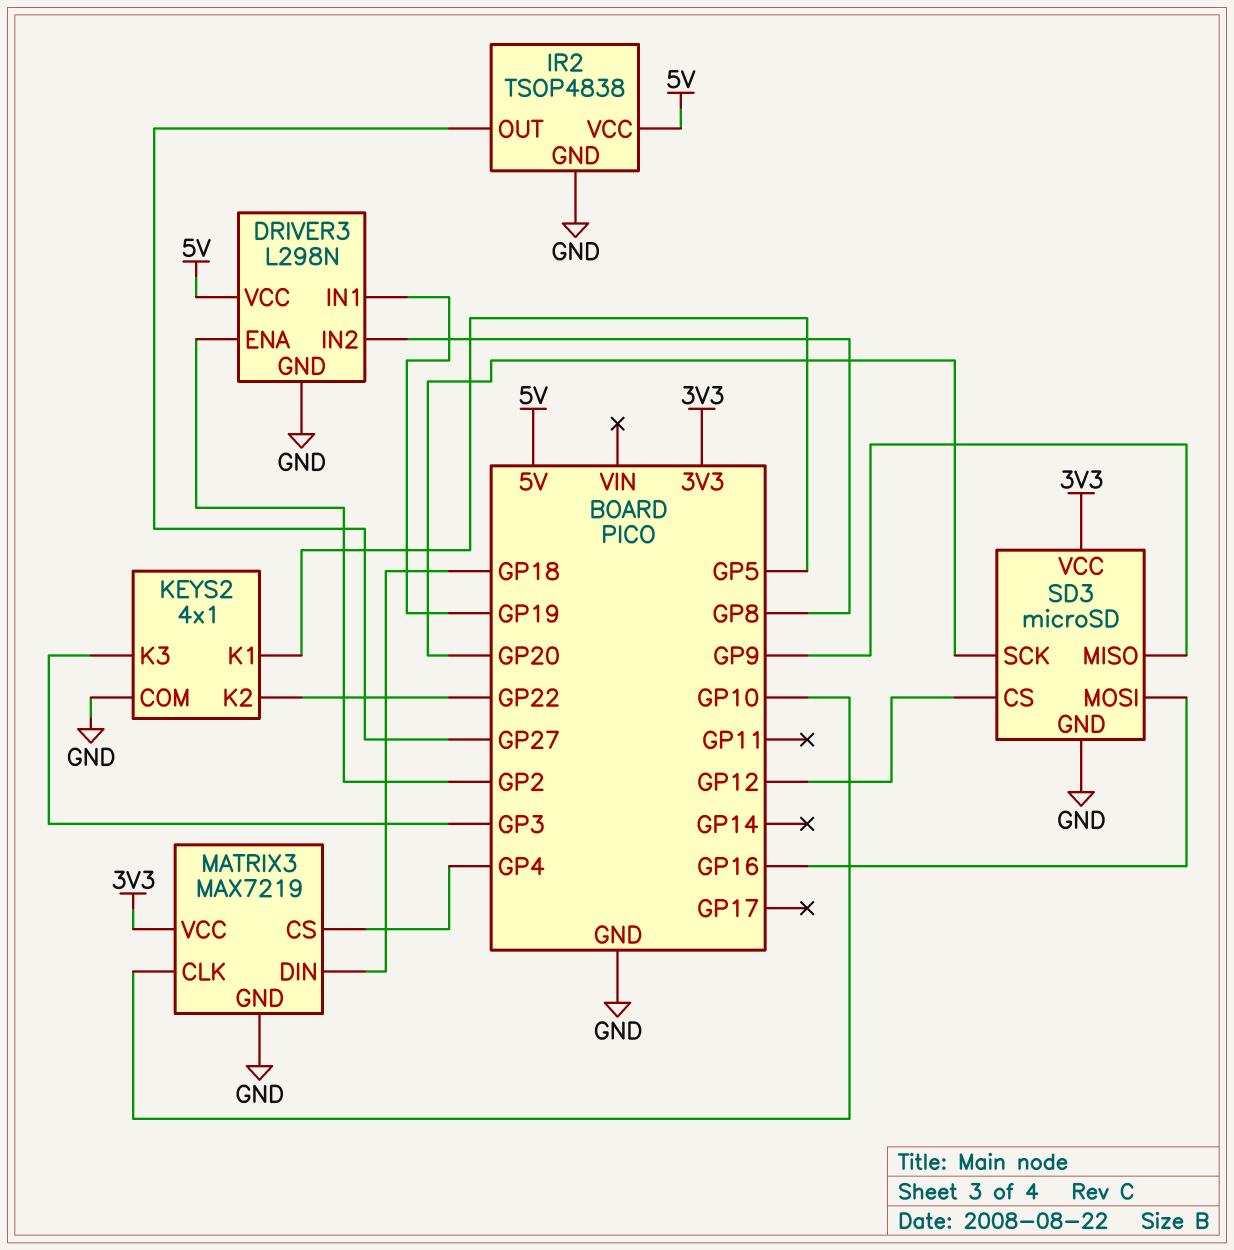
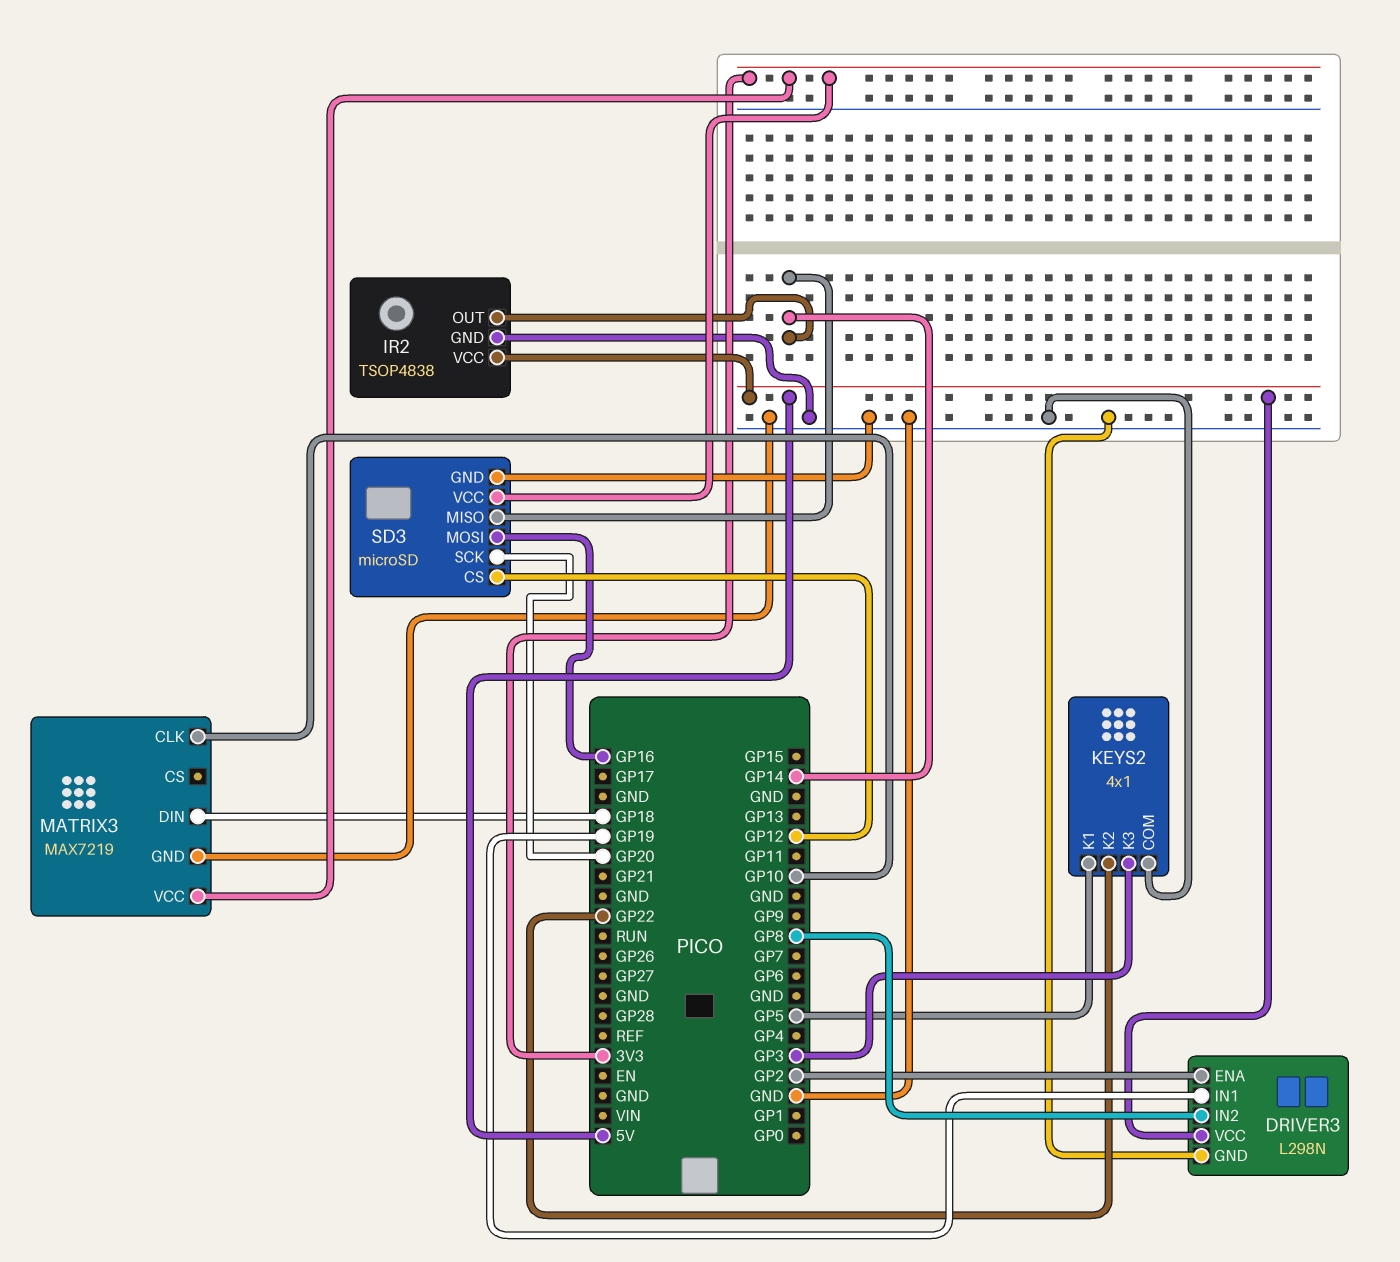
IR2 pin OUT: GP27 -> GP14
MATRIX3 pin CS: GP4 -> none
SD3 pin MISO: GP9 -> GP14

